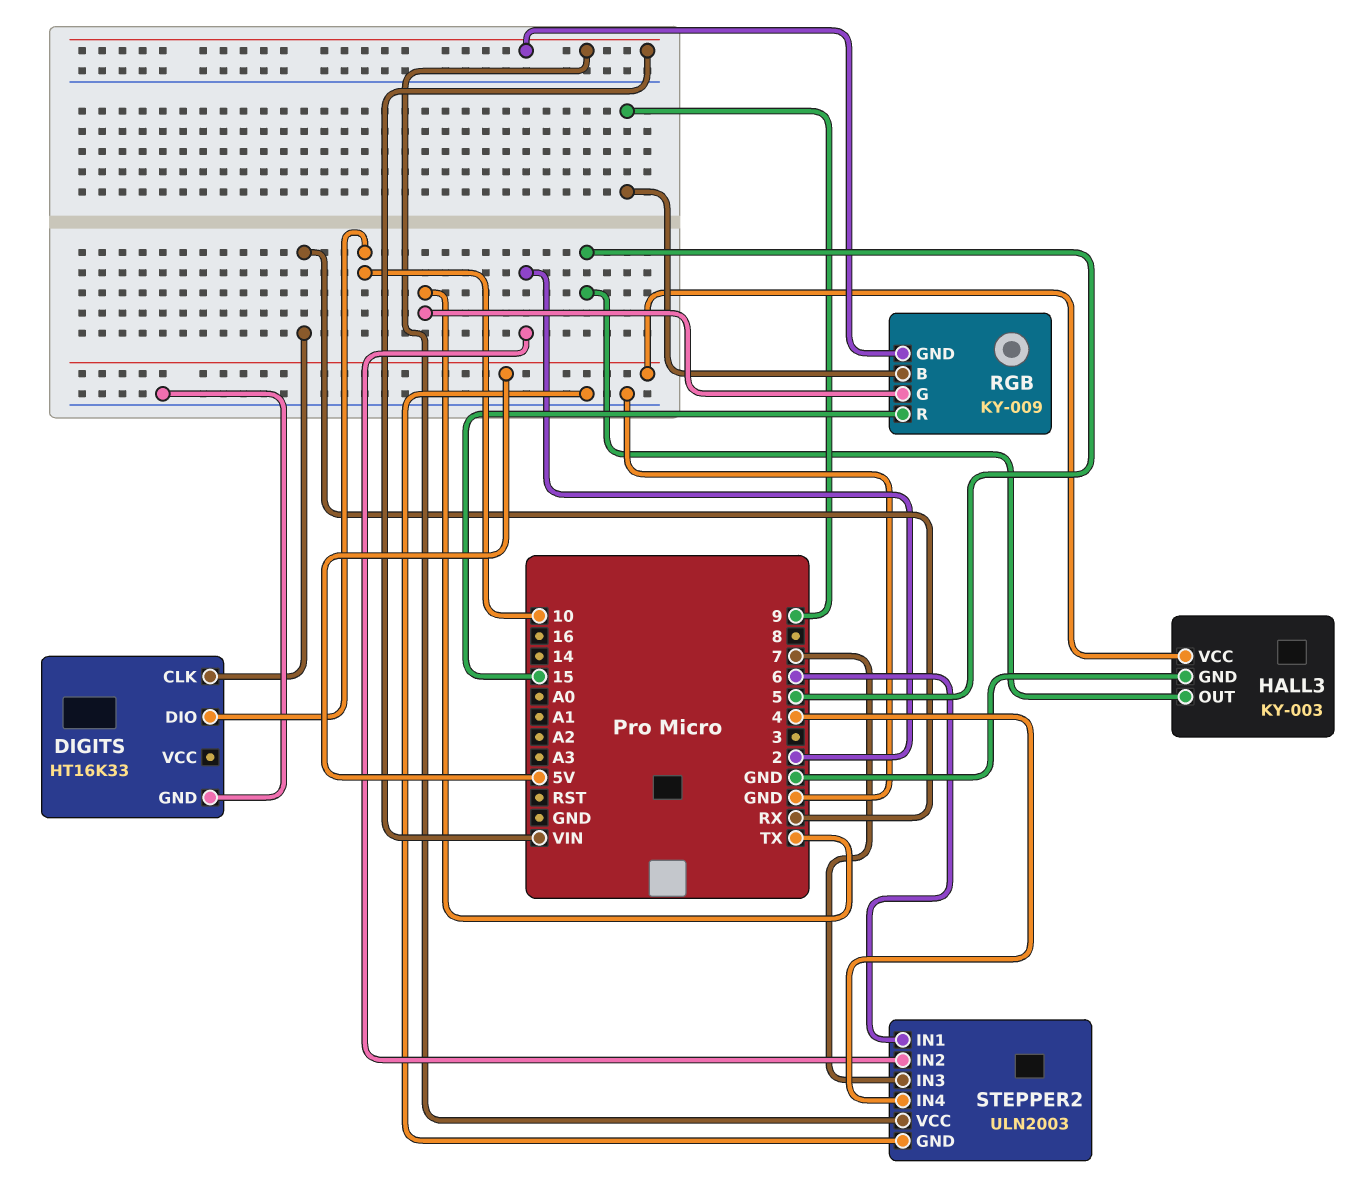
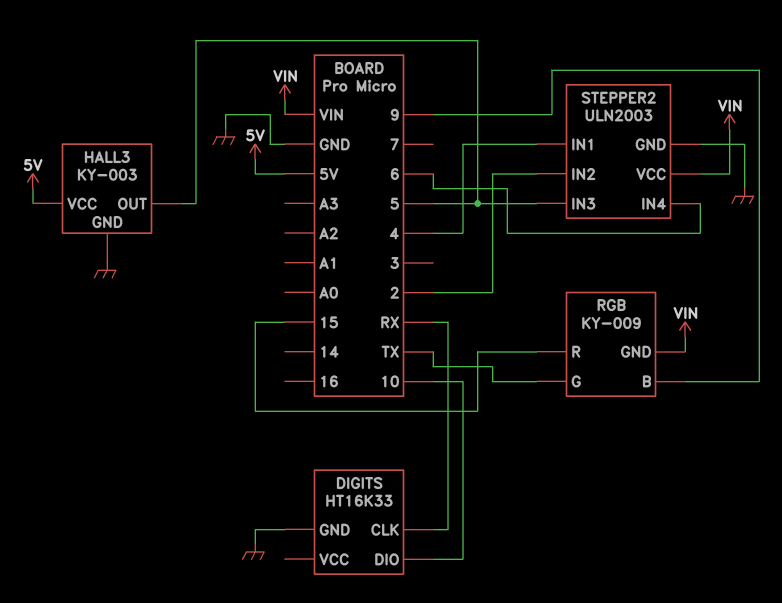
STEPPER2 pin IN1: 6 -> 4
STEPPER2 pin IN3: 7 -> 5
STEPPER2 pin IN4: 4 -> 6

